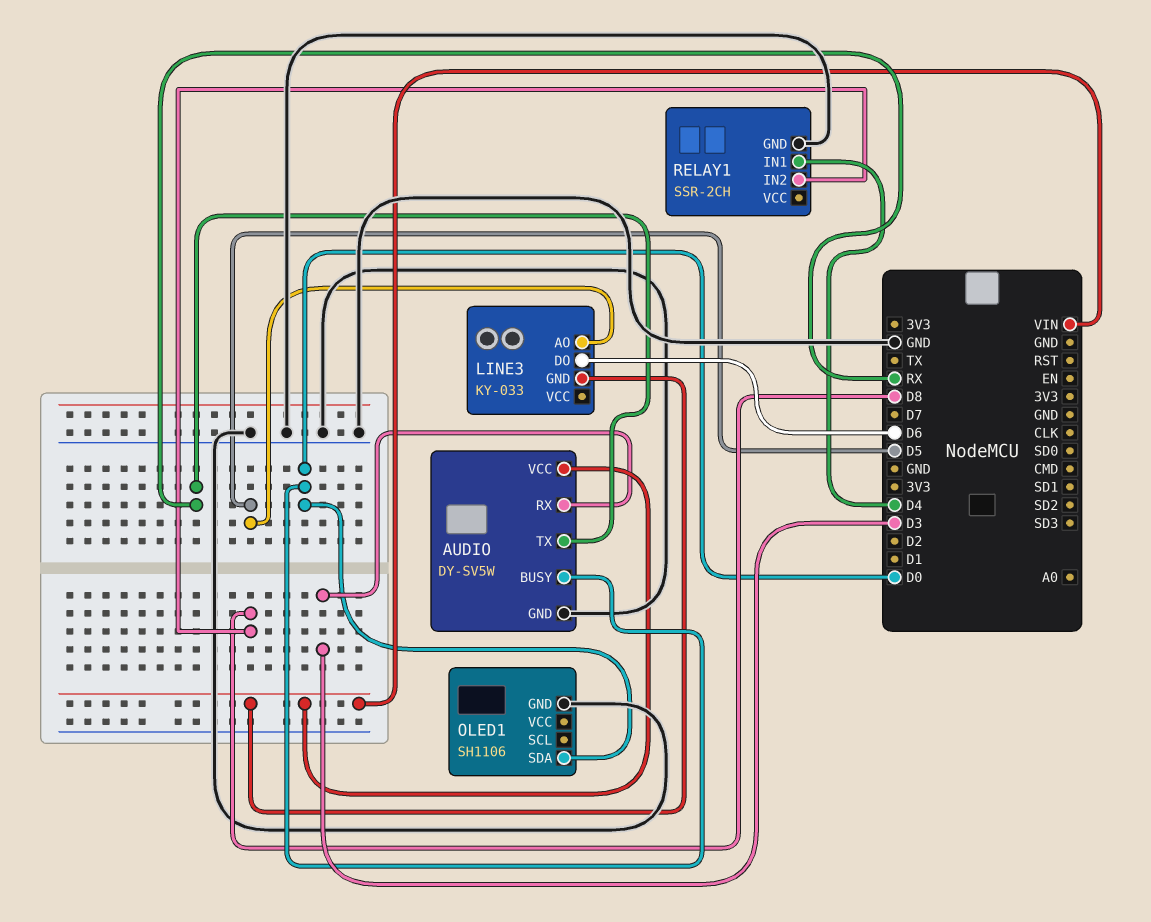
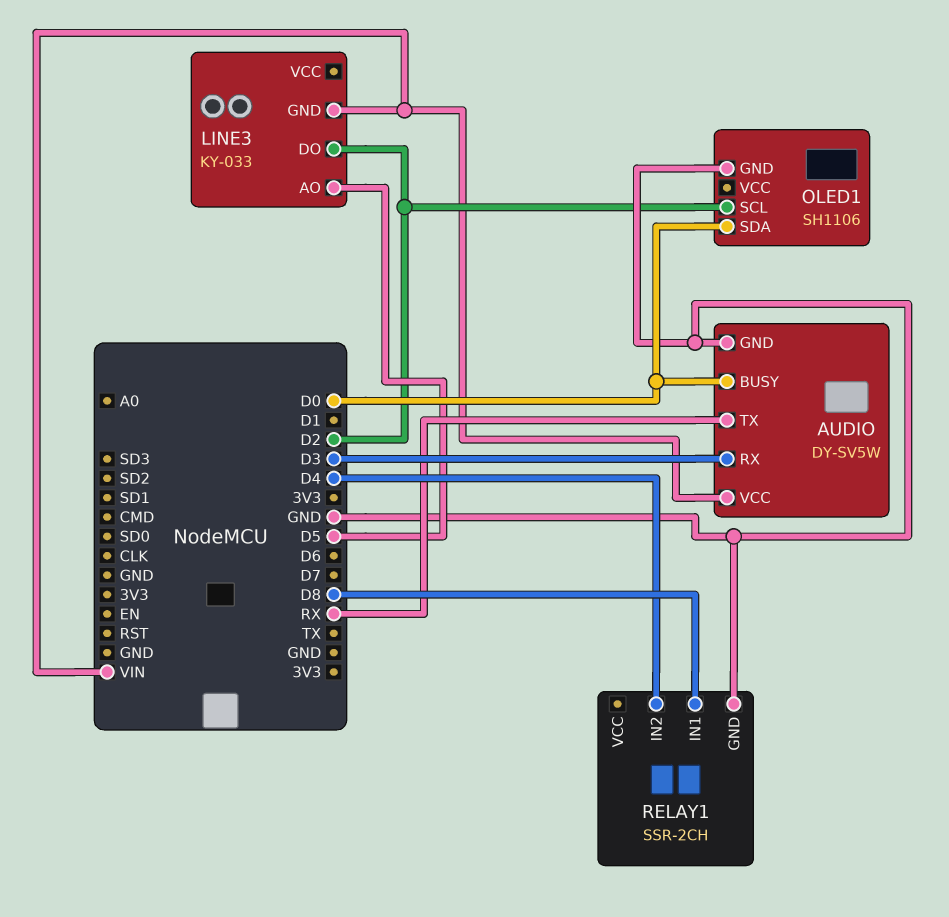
LINE3 pin DO: D6 -> D2
OLED1 pin SCL: none -> D2
RELAY1 pin IN1: D4 -> D8
RELAY1 pin IN2: D8 -> D4

